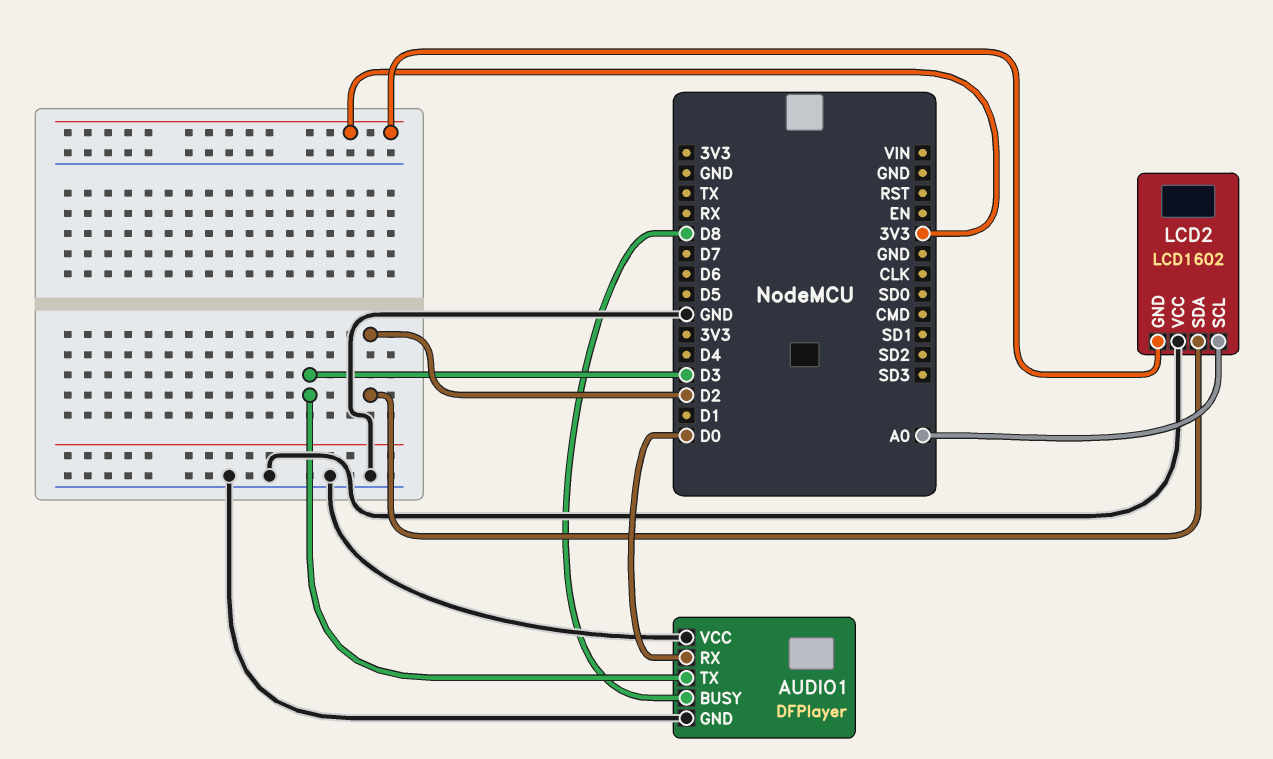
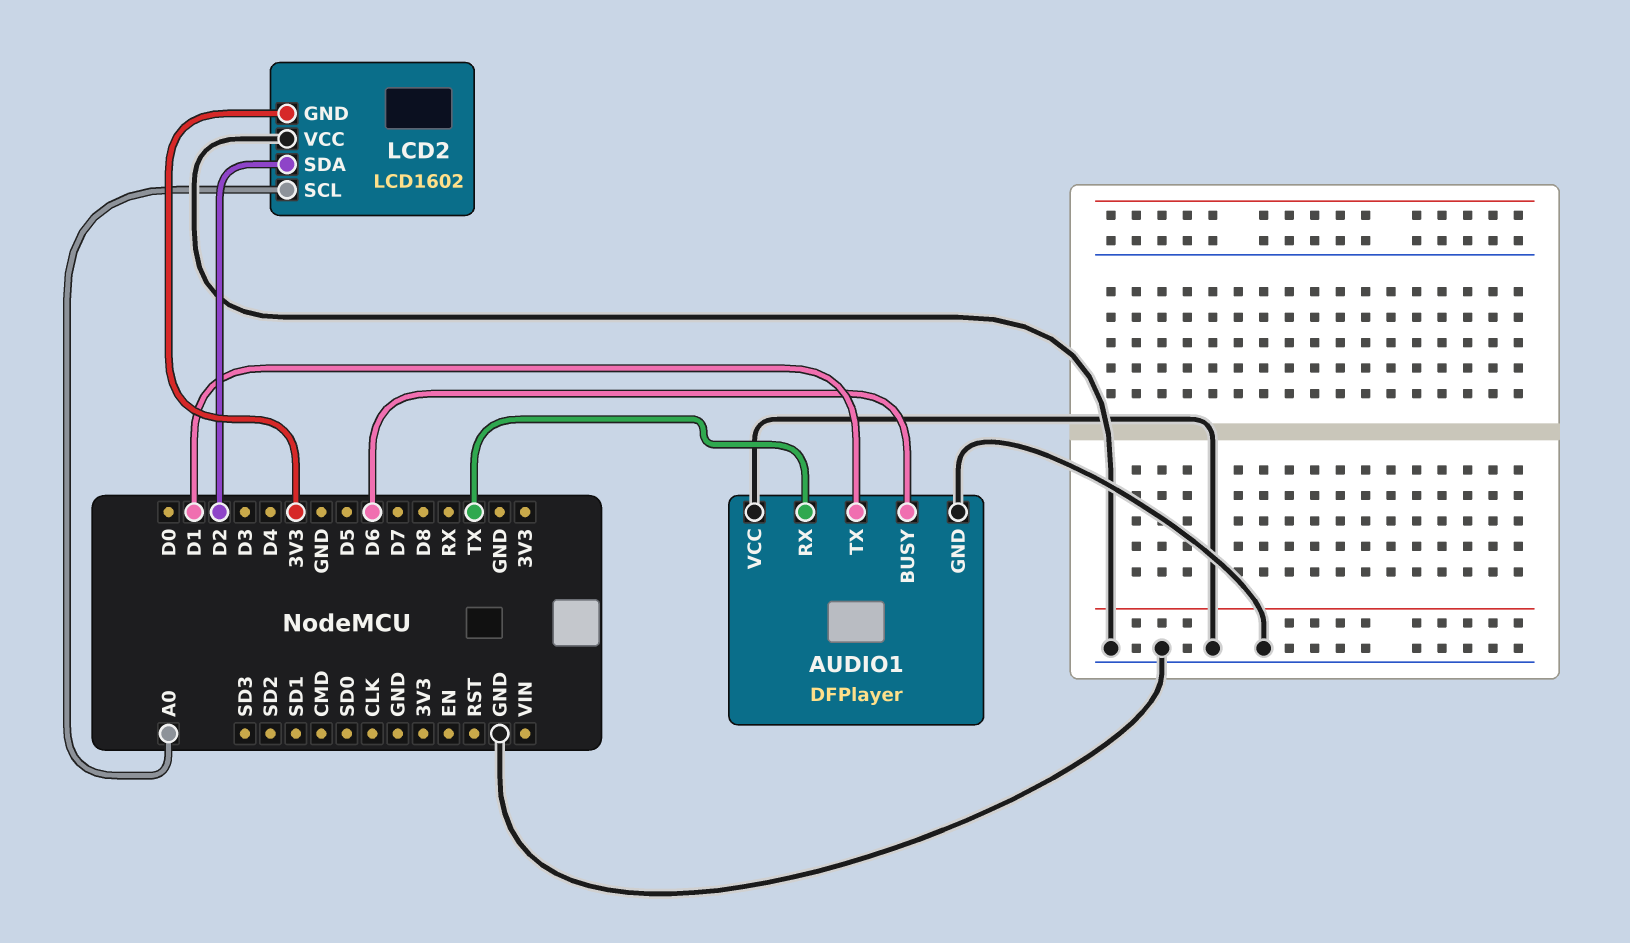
AUDIO1 pin BUSY: D8 -> D6
AUDIO1 pin RX: D0 -> TX
AUDIO1 pin TX: D3 -> D1

